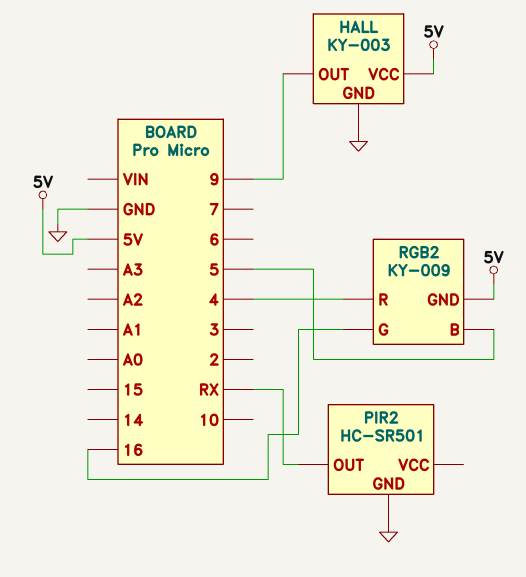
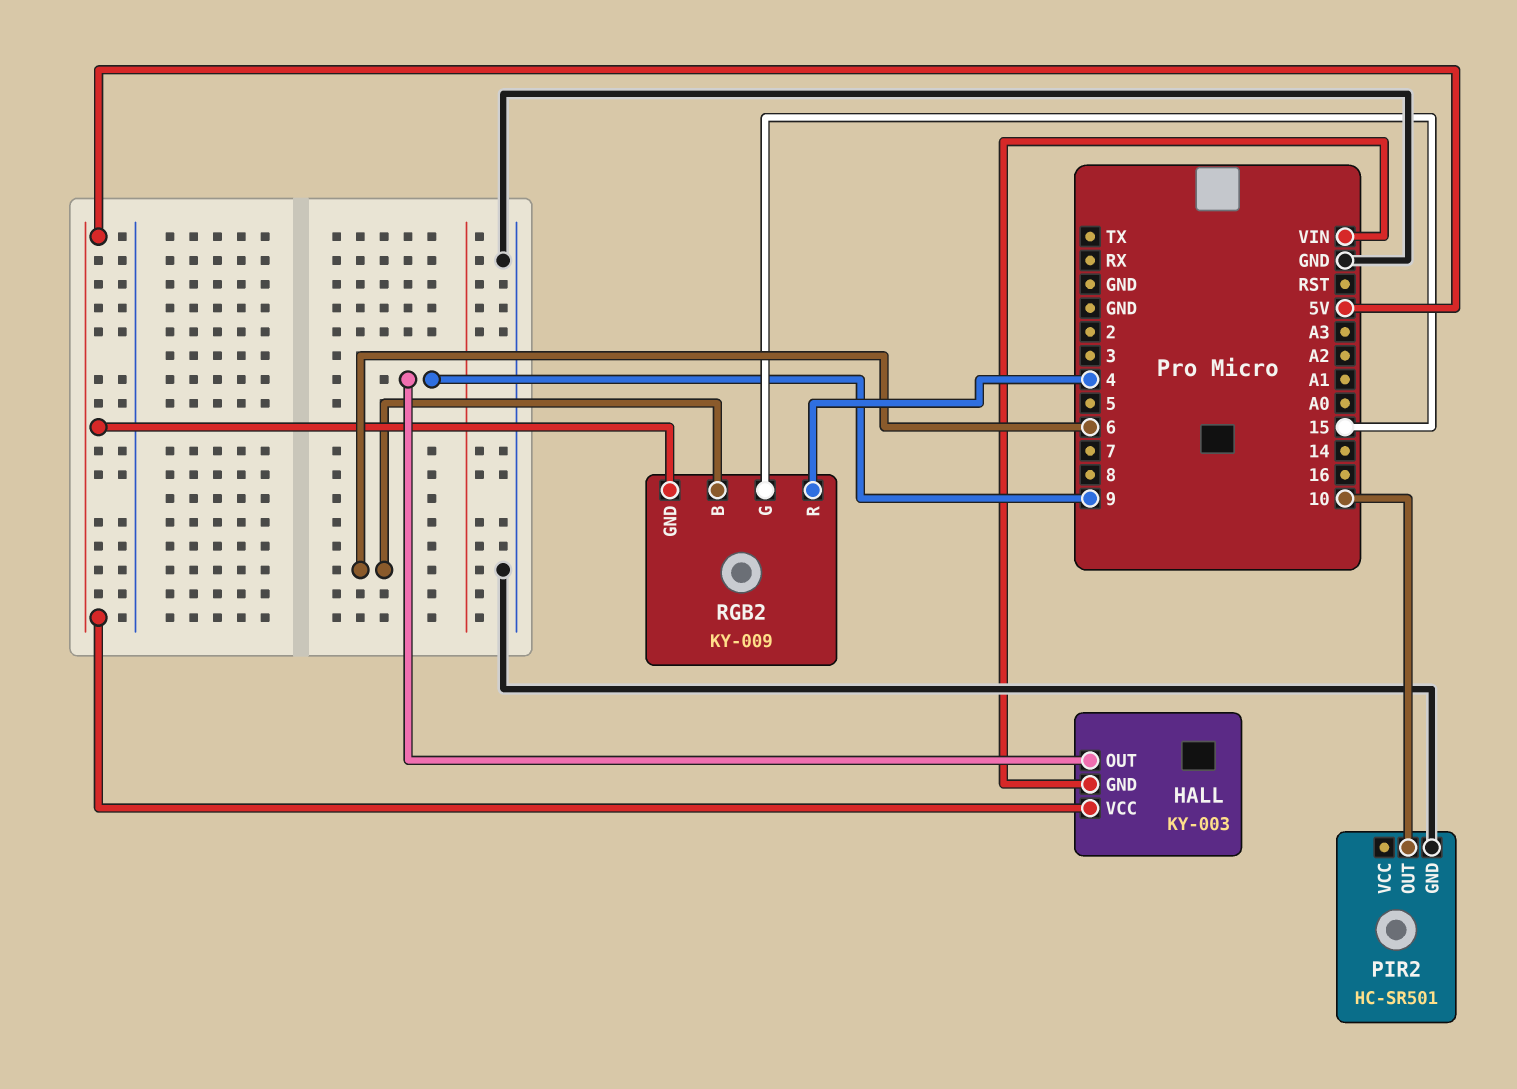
HALL pin GND: GND -> VIN
PIR2 pin OUT: RX -> 10
RGB2 pin B: 5 -> 6
RGB2 pin G: 16 -> 15

